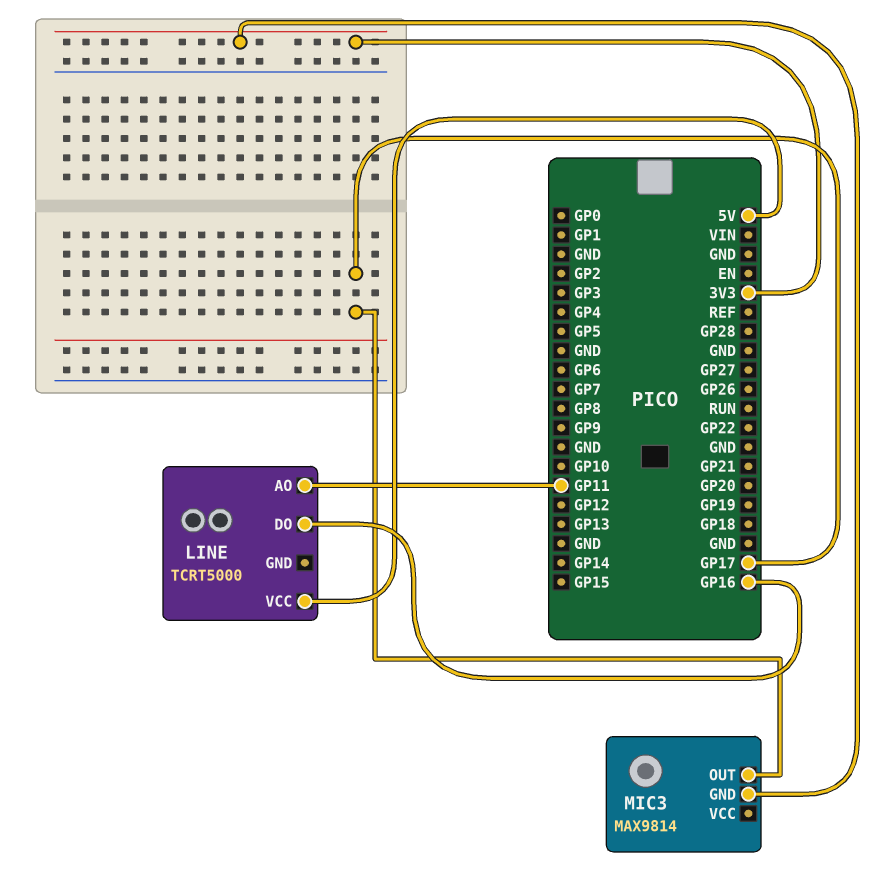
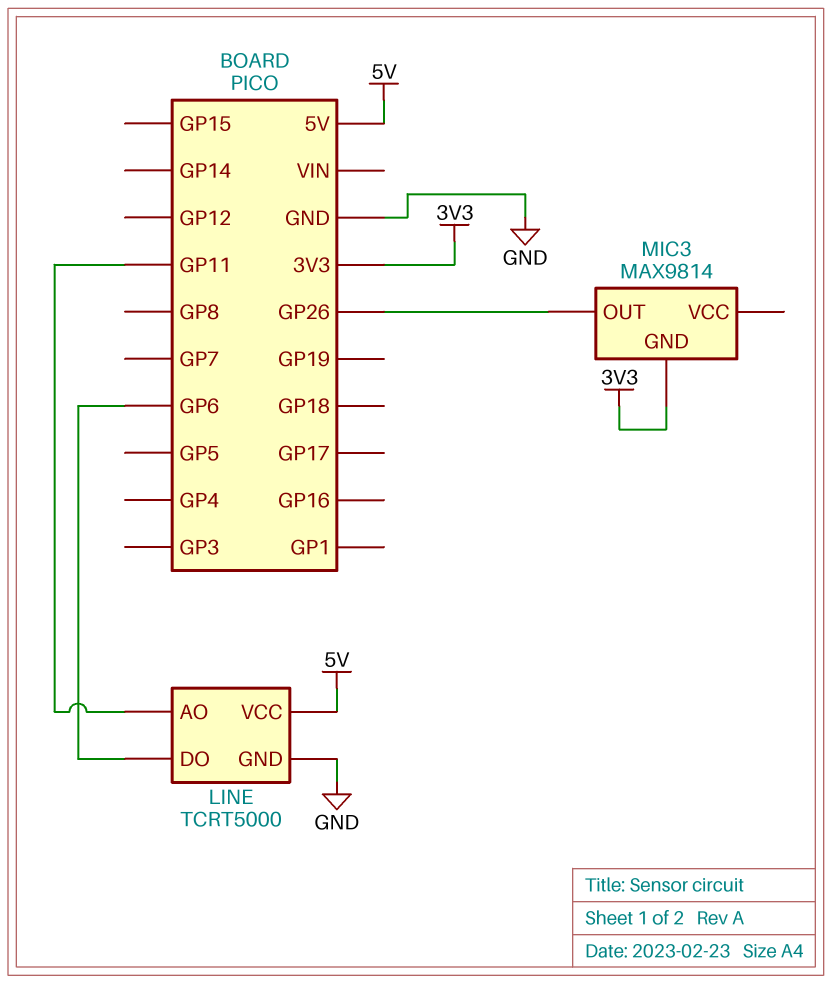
LINE pin DO: GP16 -> GP6
LINE pin GND: none -> GND
MIC3 pin OUT: GP17 -> GP26

